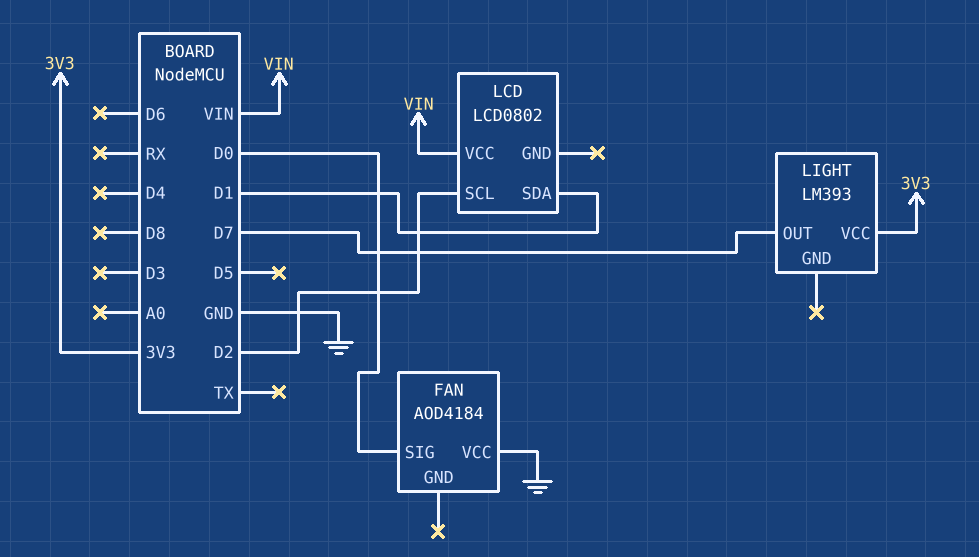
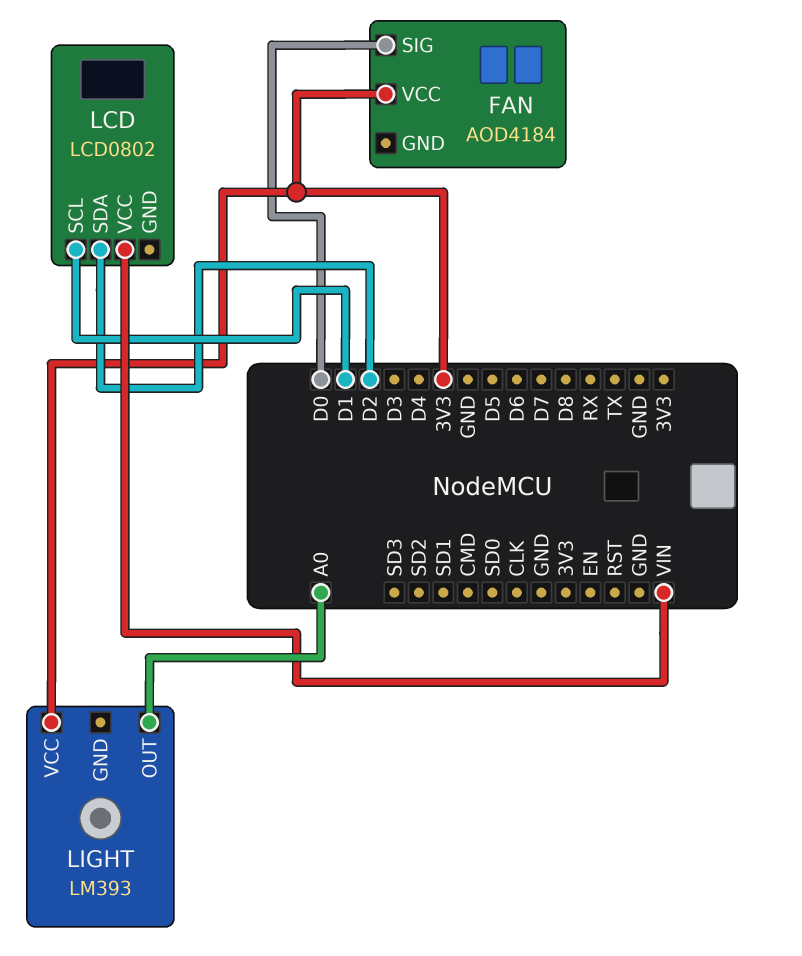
FAN pin VCC: GND -> 3V3
LCD pin SCL: D2 -> D1
LCD pin SDA: D1 -> D2
LIGHT pin OUT: D7 -> A0

